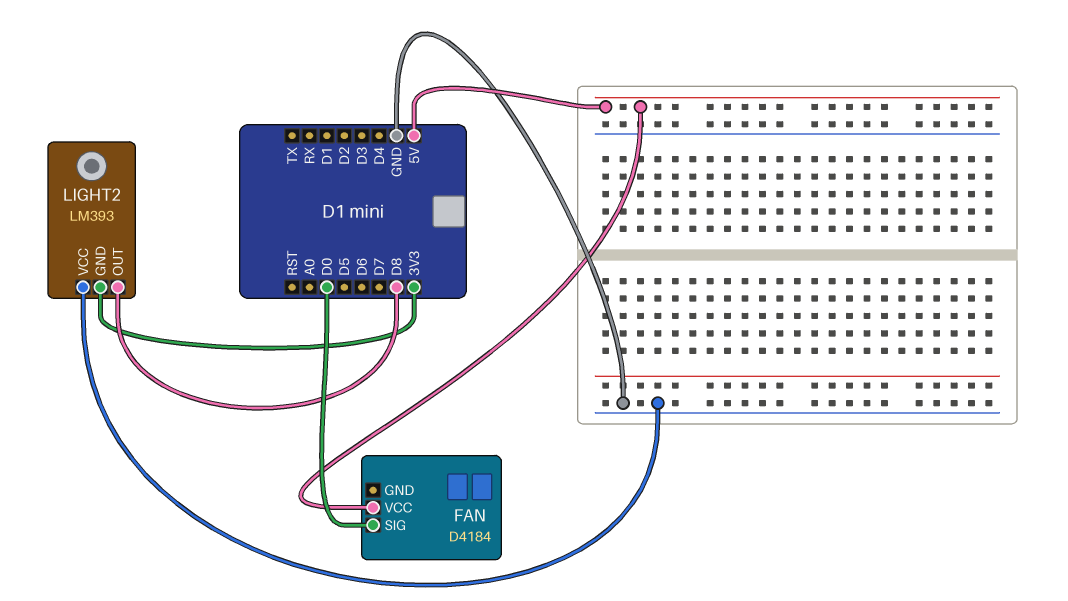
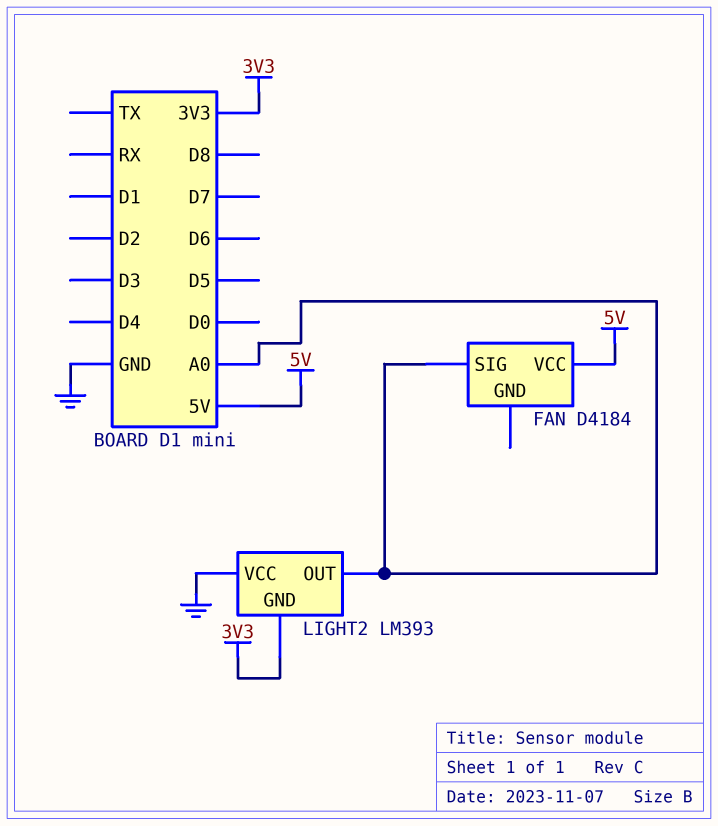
FAN pin SIG: D0 -> A0
LIGHT2 pin OUT: D8 -> A0

